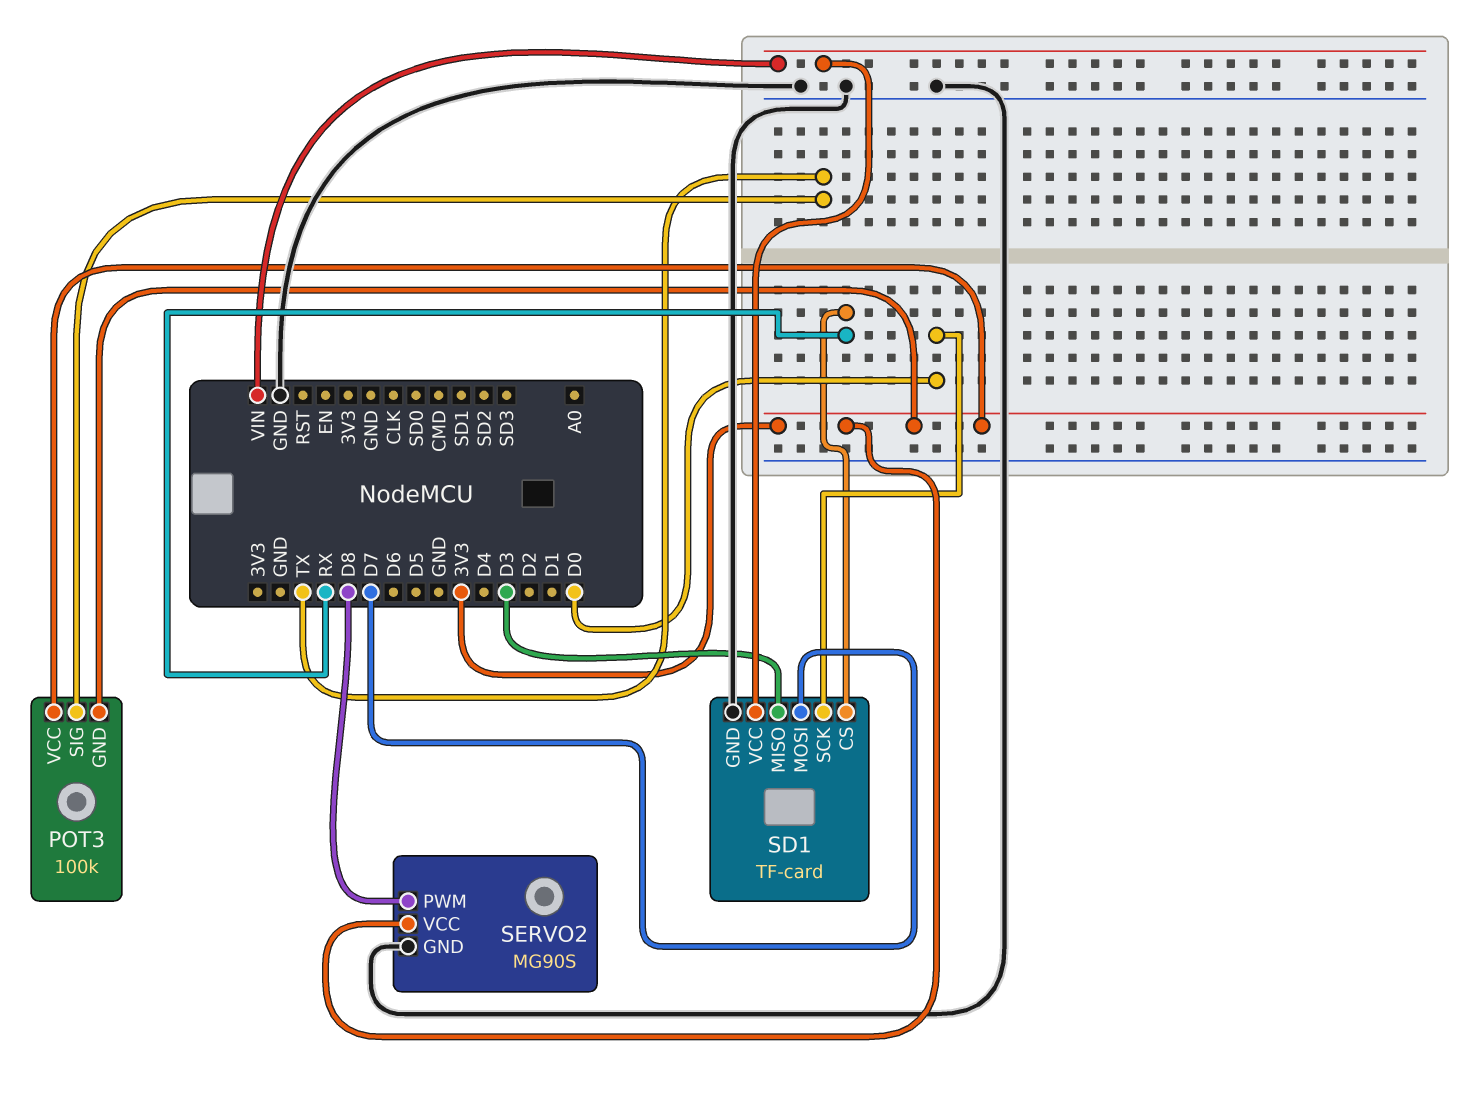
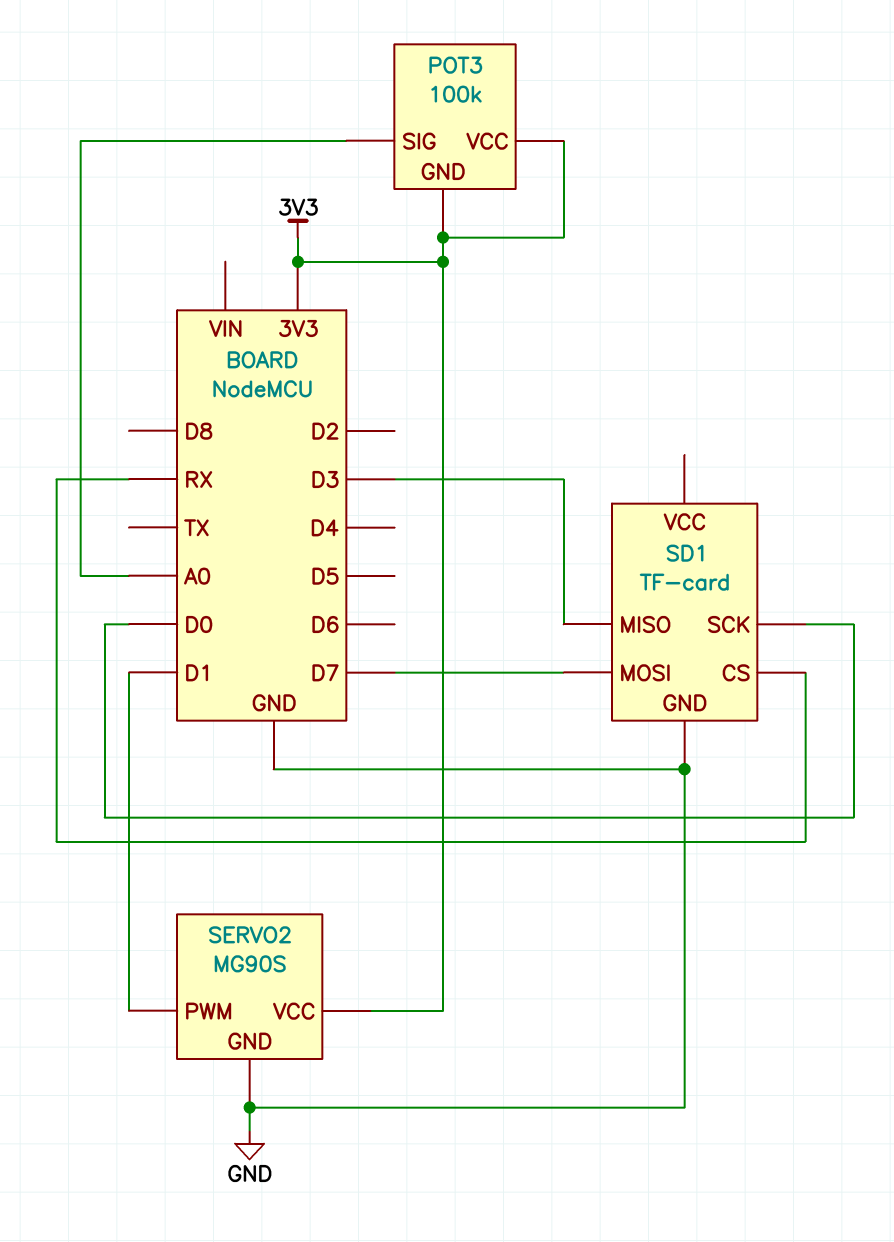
POT3 pin SIG: TX -> A0
SD1 pin VCC: VIN -> none
SERVO2 pin PWM: D8 -> D1

